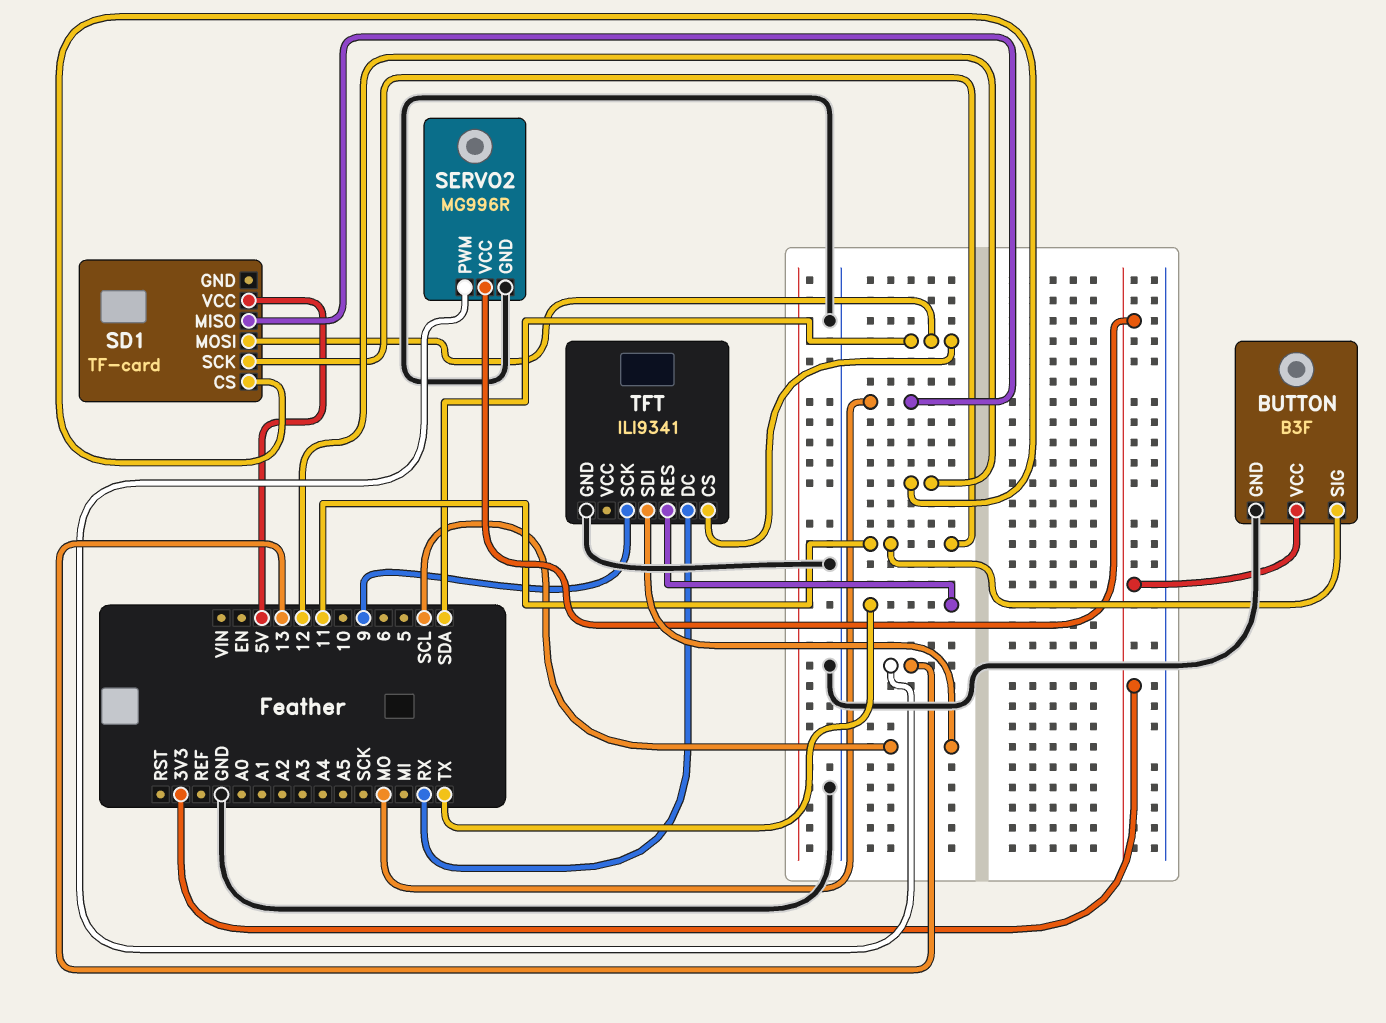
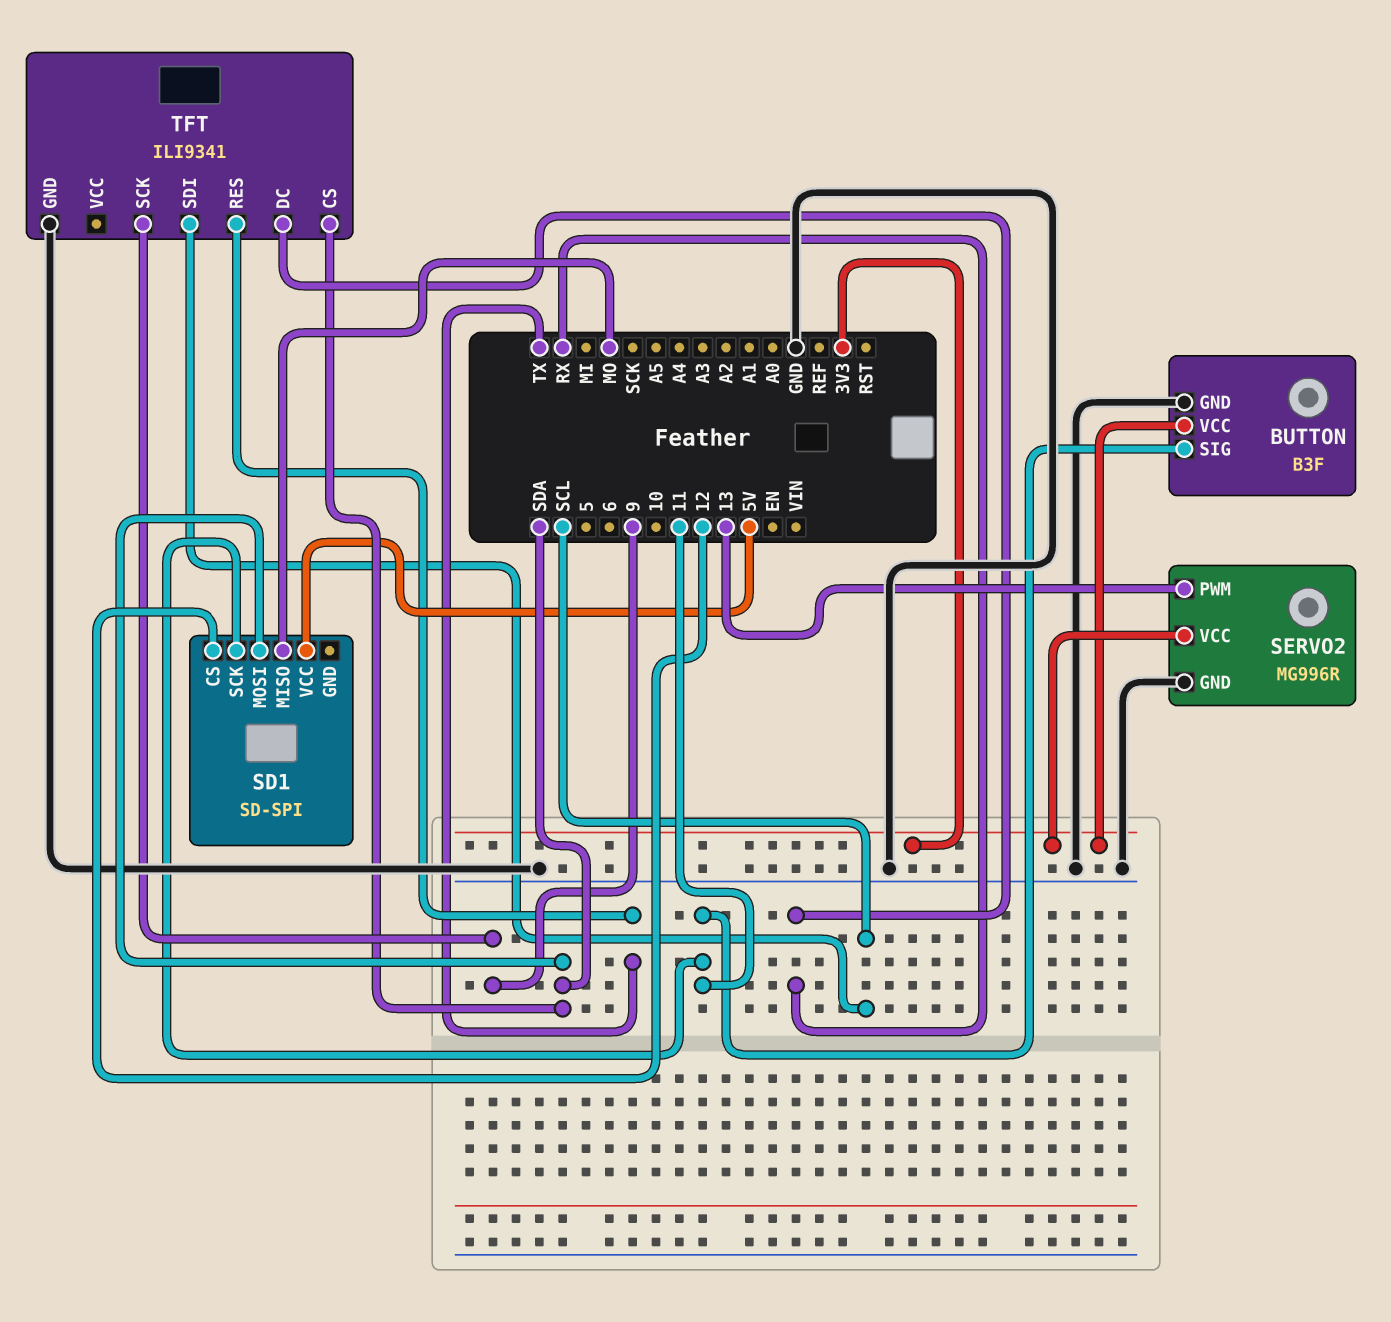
SD1: TF-card -> SD-SPI

